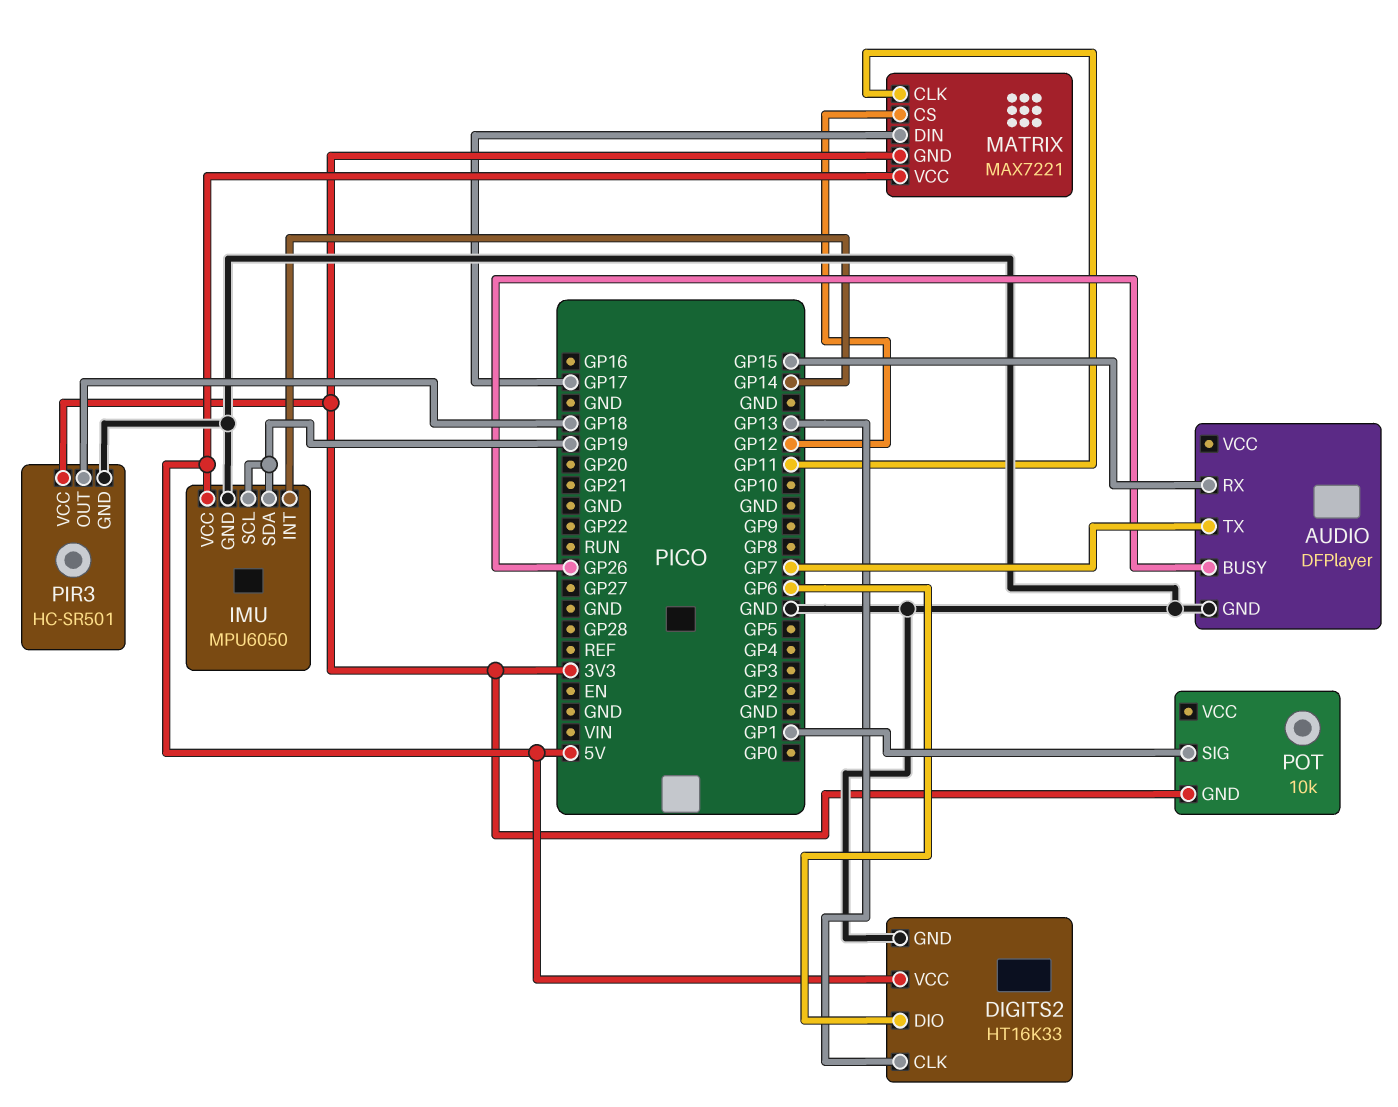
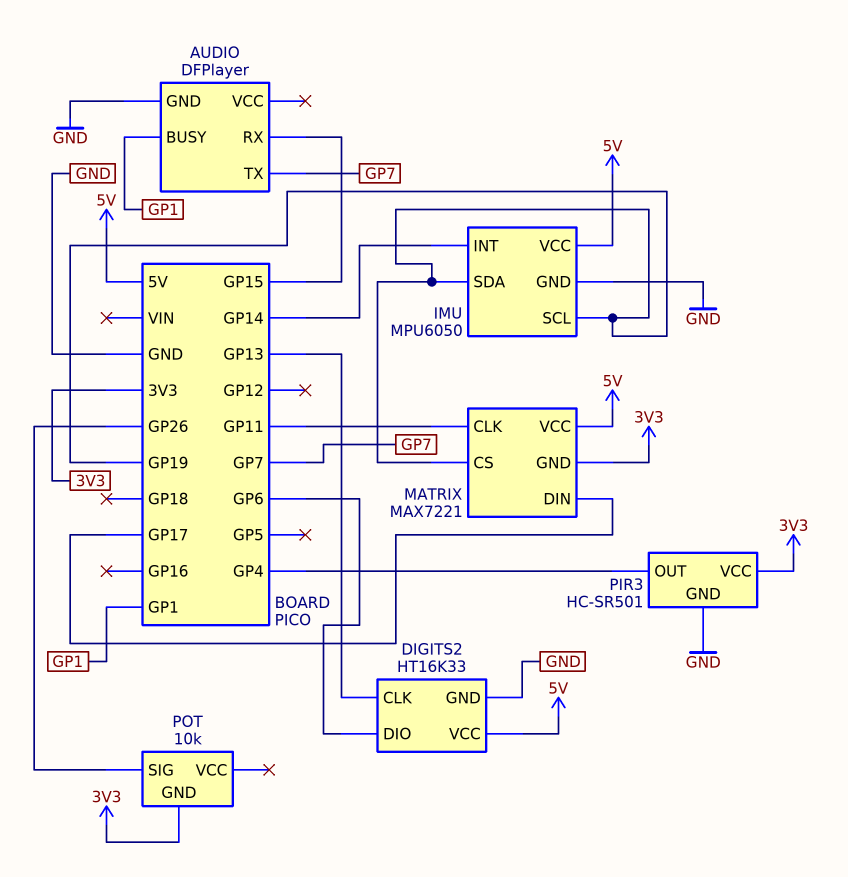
AUDIO pin BUSY: GP26 -> GP1
MATRIX pin CS: GP12 -> GP19
PIR3 pin OUT: GP18 -> GP4
POT pin SIG: GP1 -> GP26

